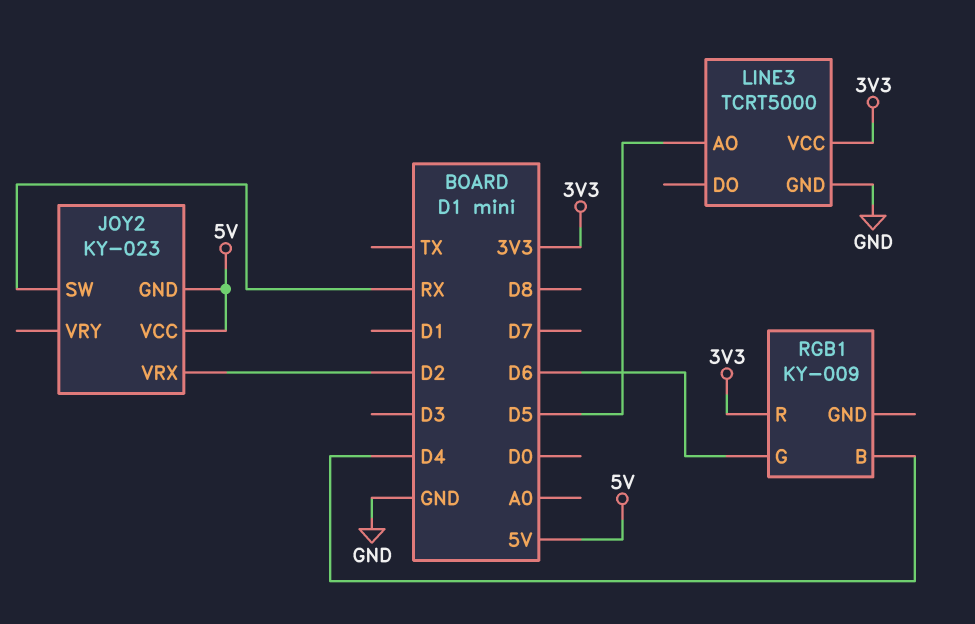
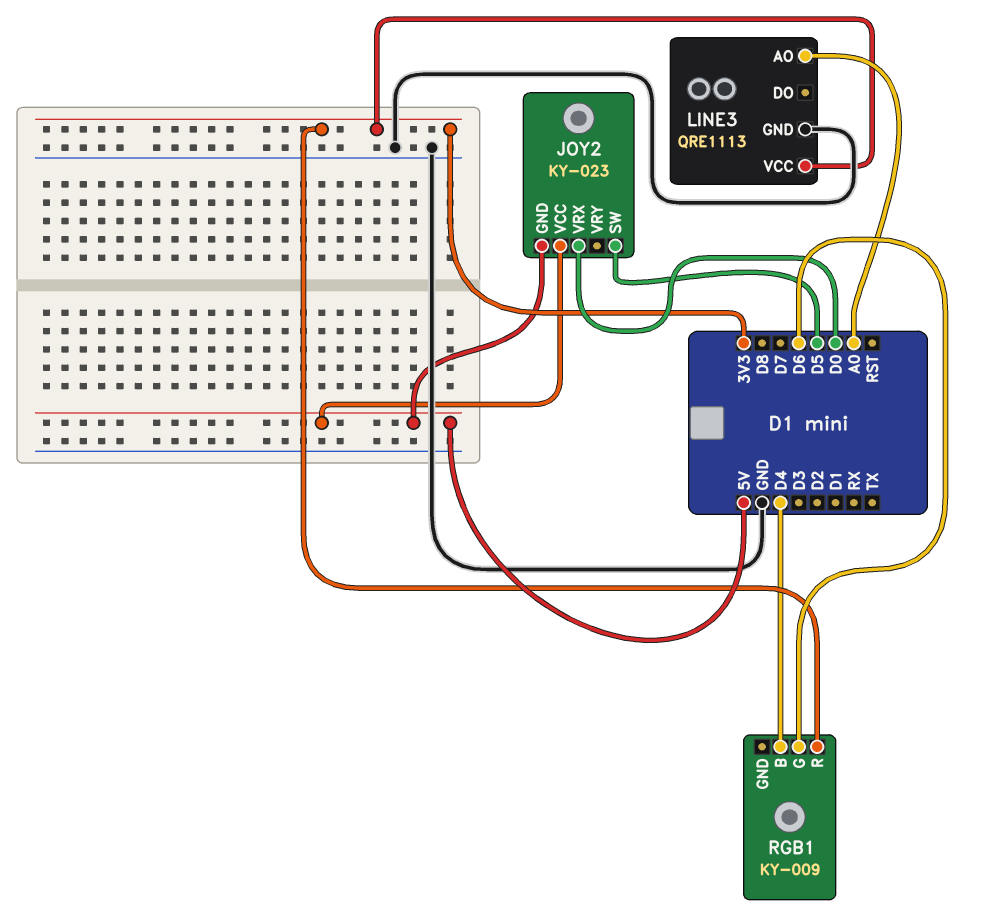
JOY2 pin SW: RX -> D5
JOY2 pin VRX: D2 -> D0
LINE3: TCRT5000 -> QRE1113
LINE3 pin AO: D5 -> A0

